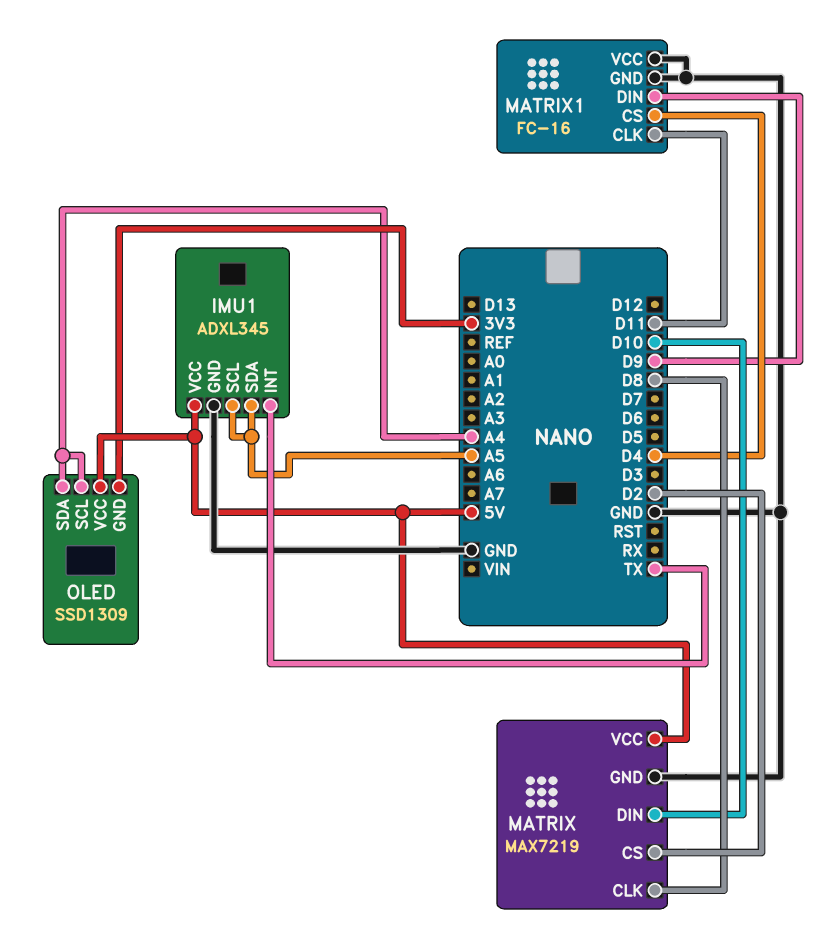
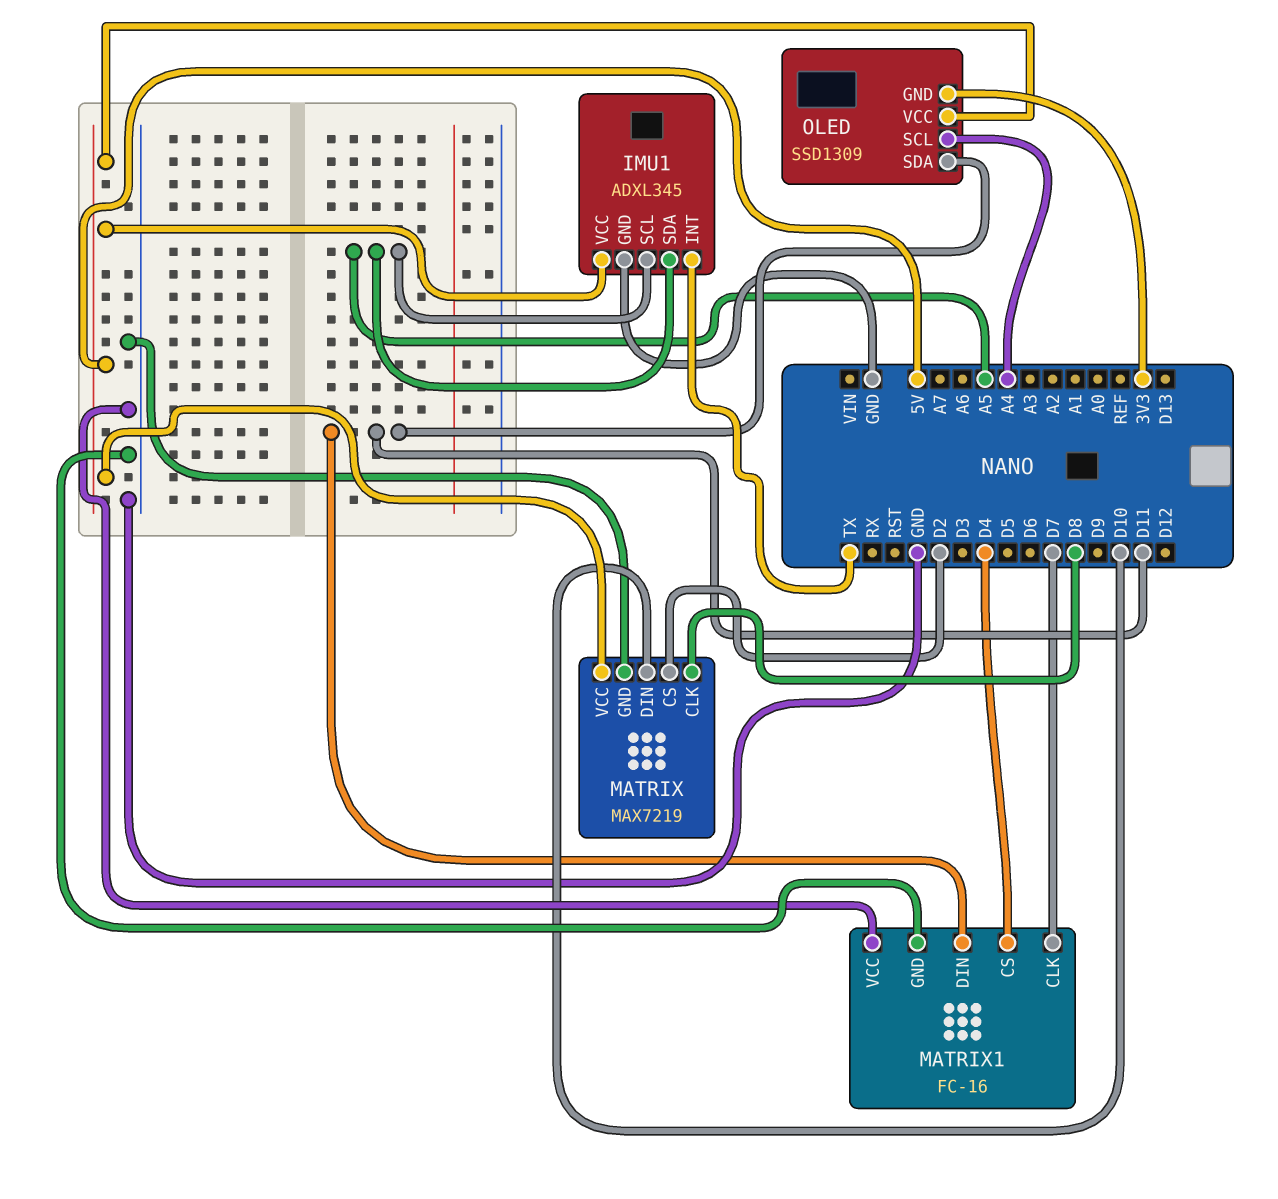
MATRIX1 pin CLK: D11 -> D7
MATRIX1 pin DIN: D9 -> D11
OLED pin SDA: A4 -> D11

